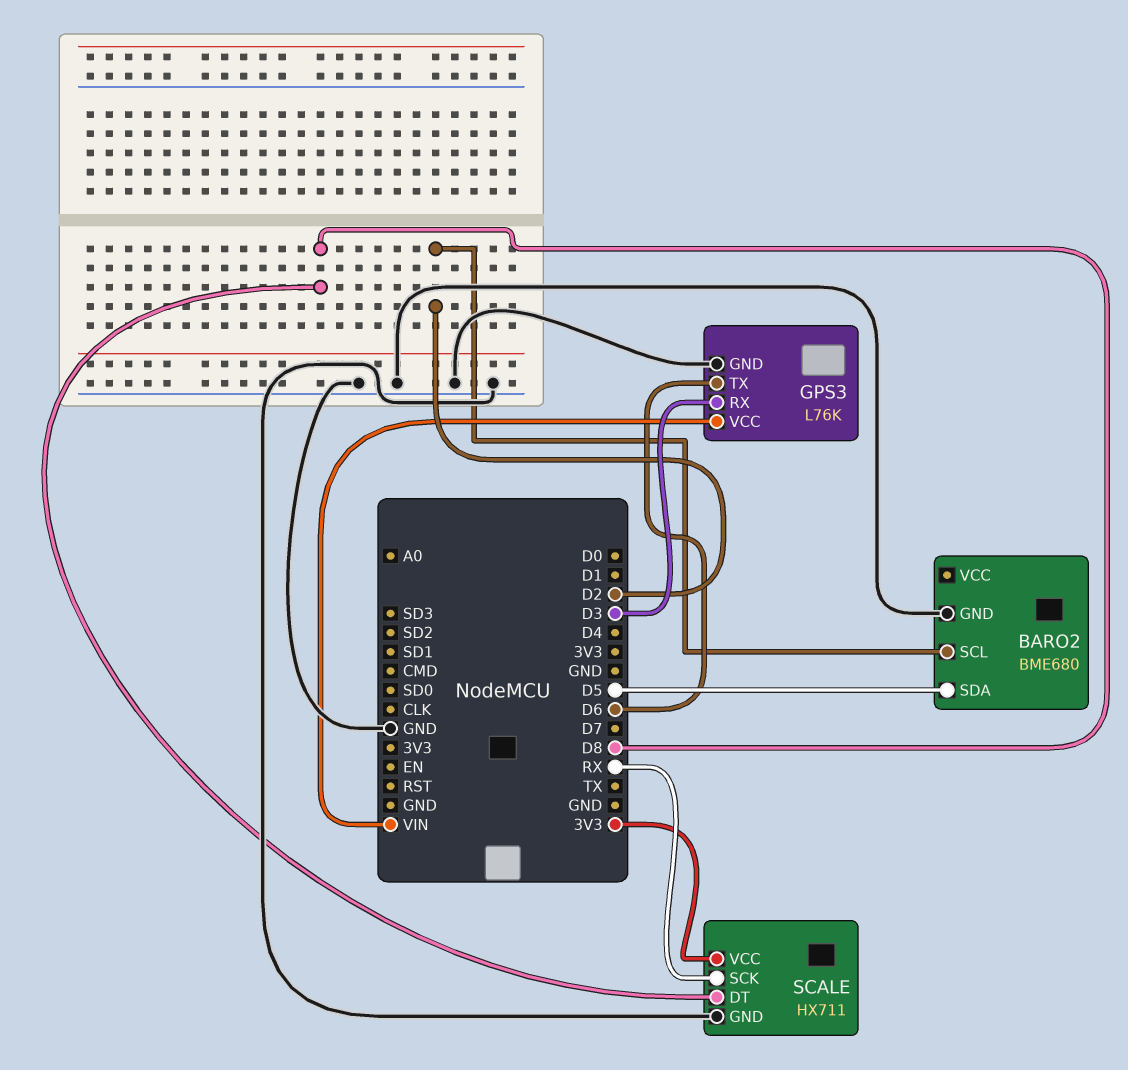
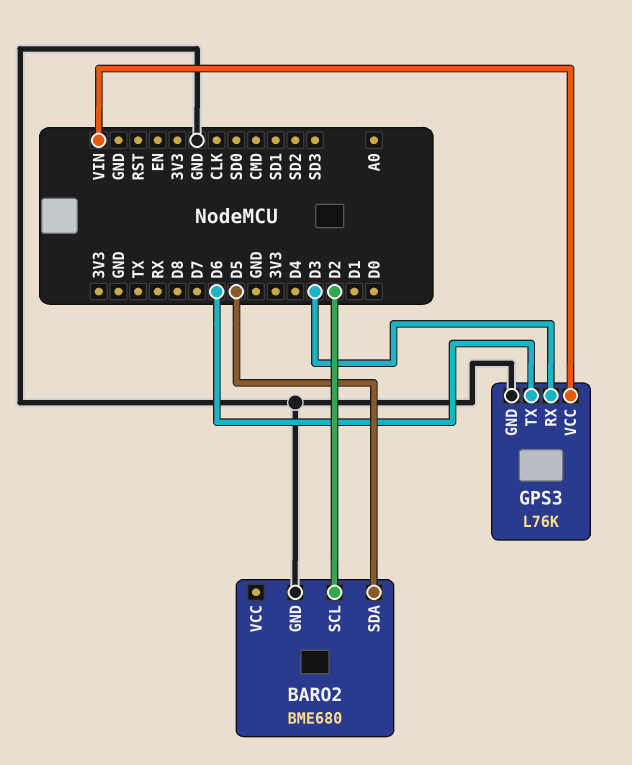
SCALE: HX711 -> none
SCALE pin DT: D8 -> none
SCALE pin GND: GND -> none
SCALE pin SCK: RX -> none
SCALE pin VCC: 3V3 -> none

